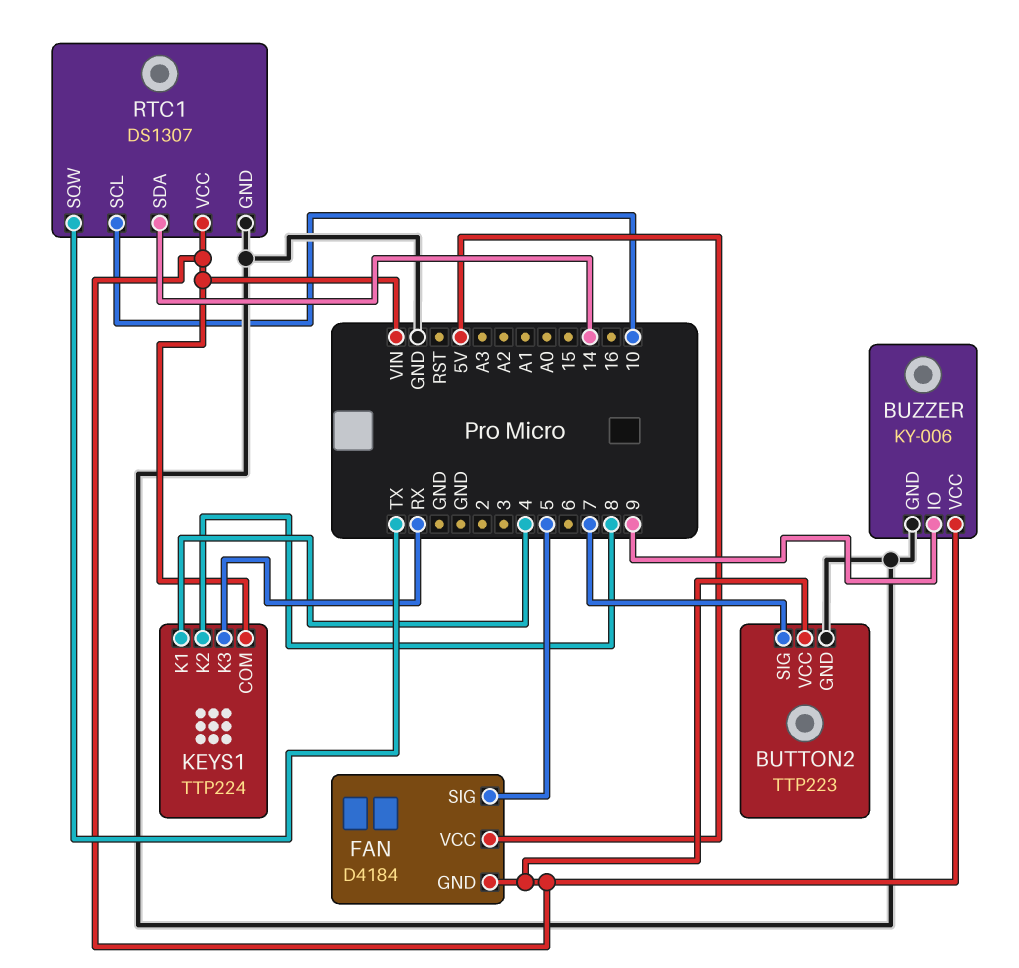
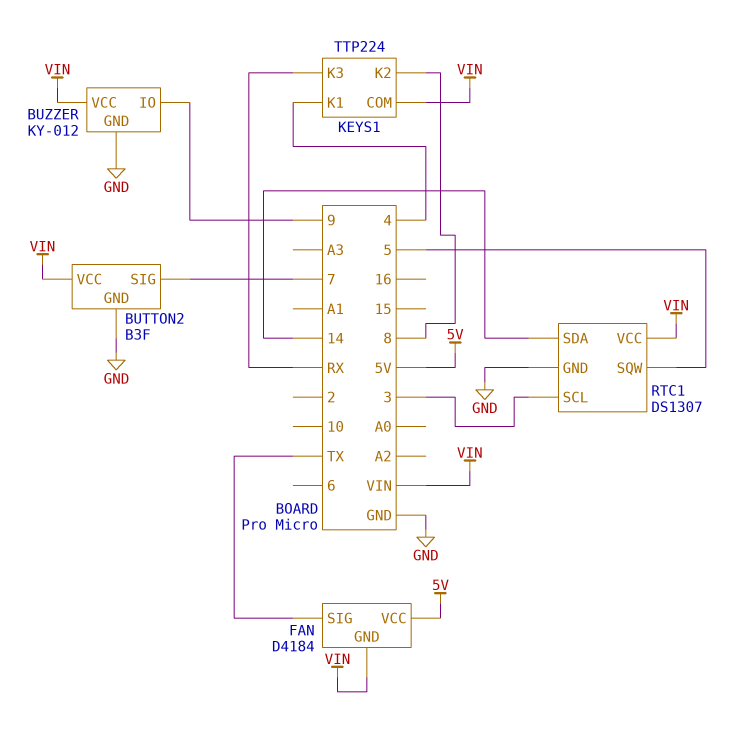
BUTTON2: TTP223 -> B3F
BUZZER: KY-006 -> KY-012
FAN pin SIG: 5 -> TX
RTC1 pin SCL: 10 -> 3
RTC1 pin SQW: TX -> 5

